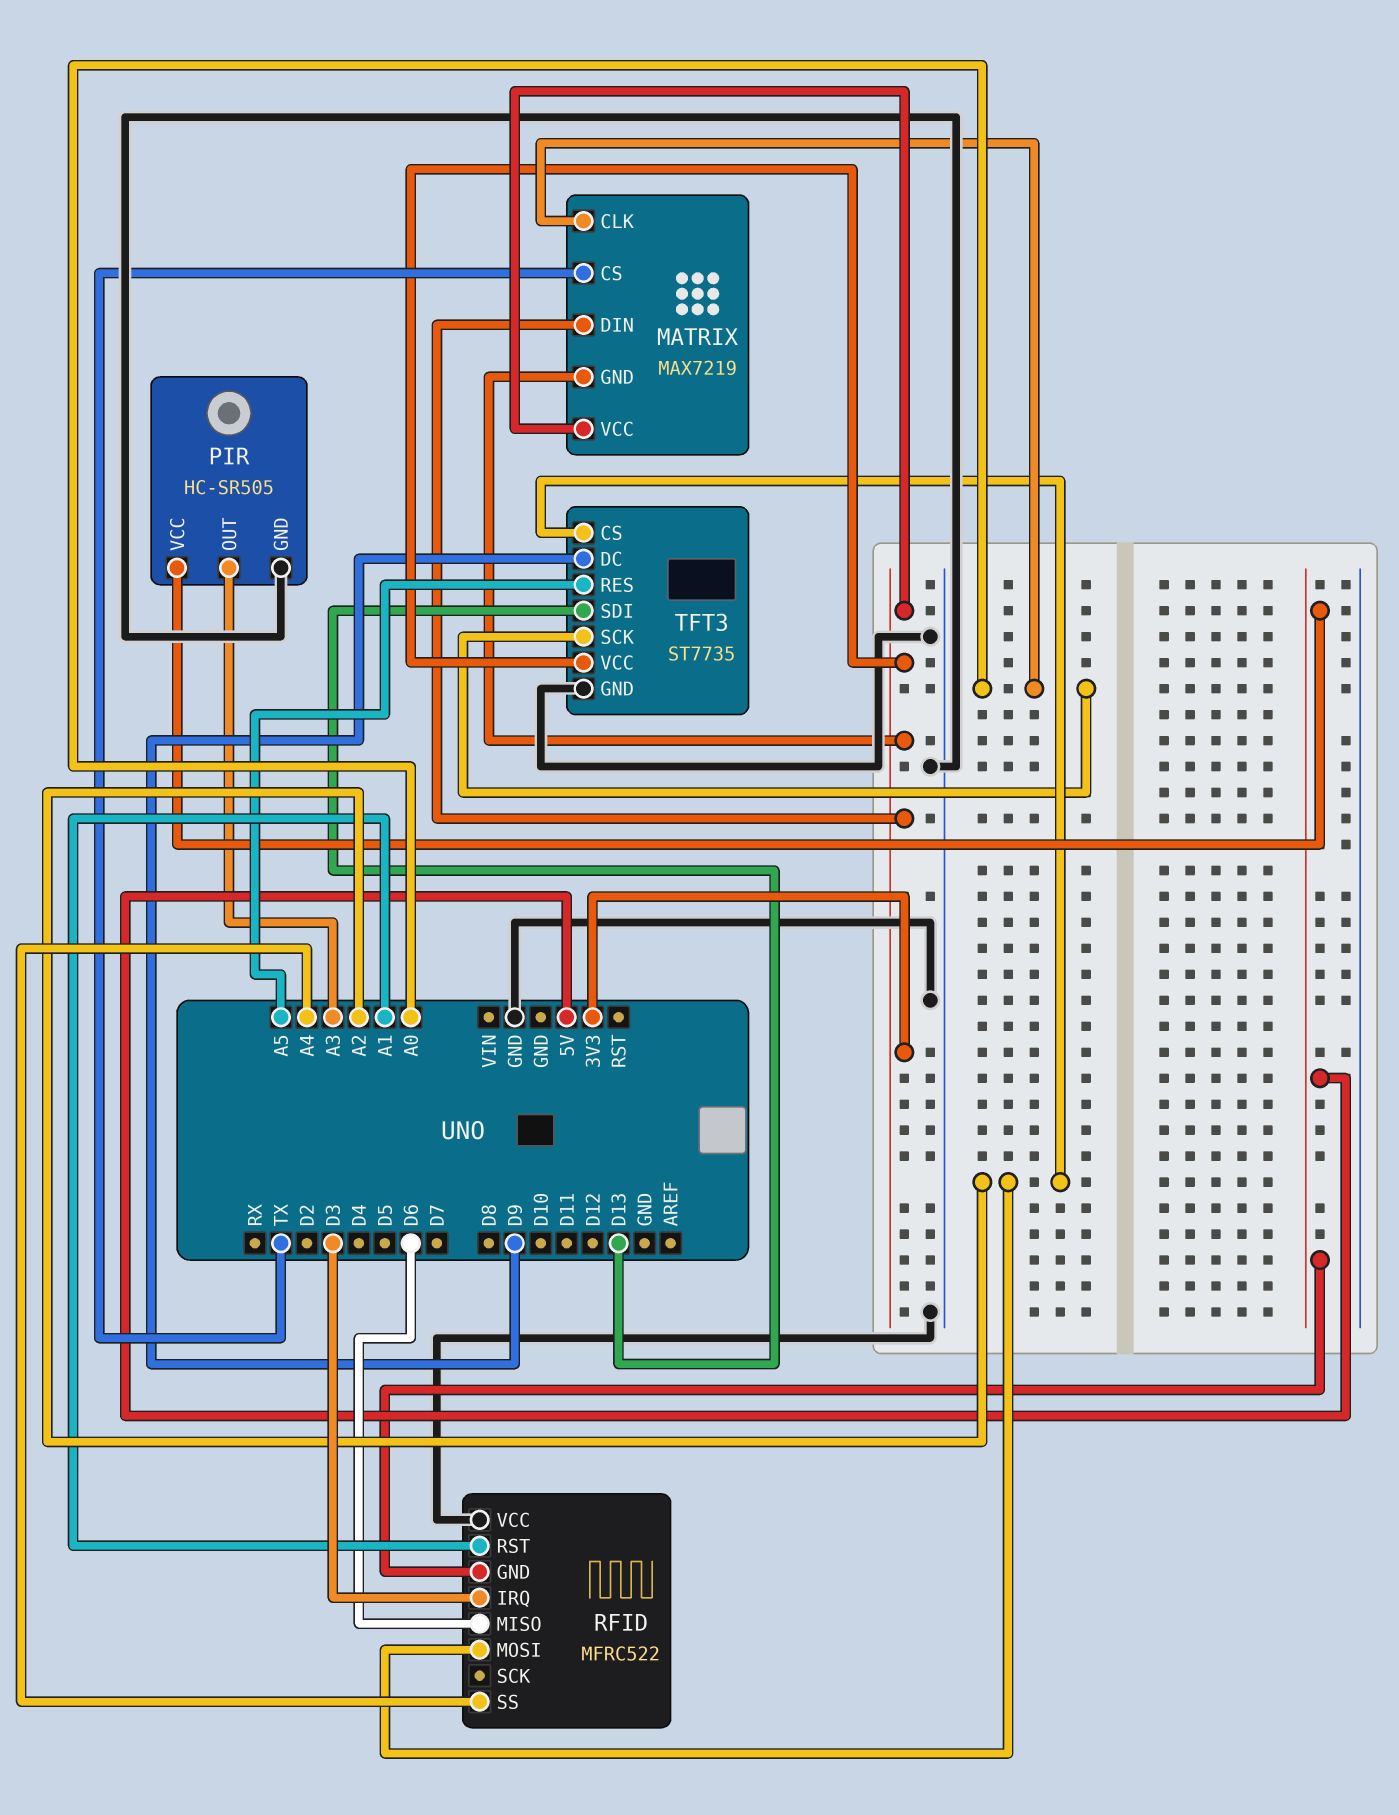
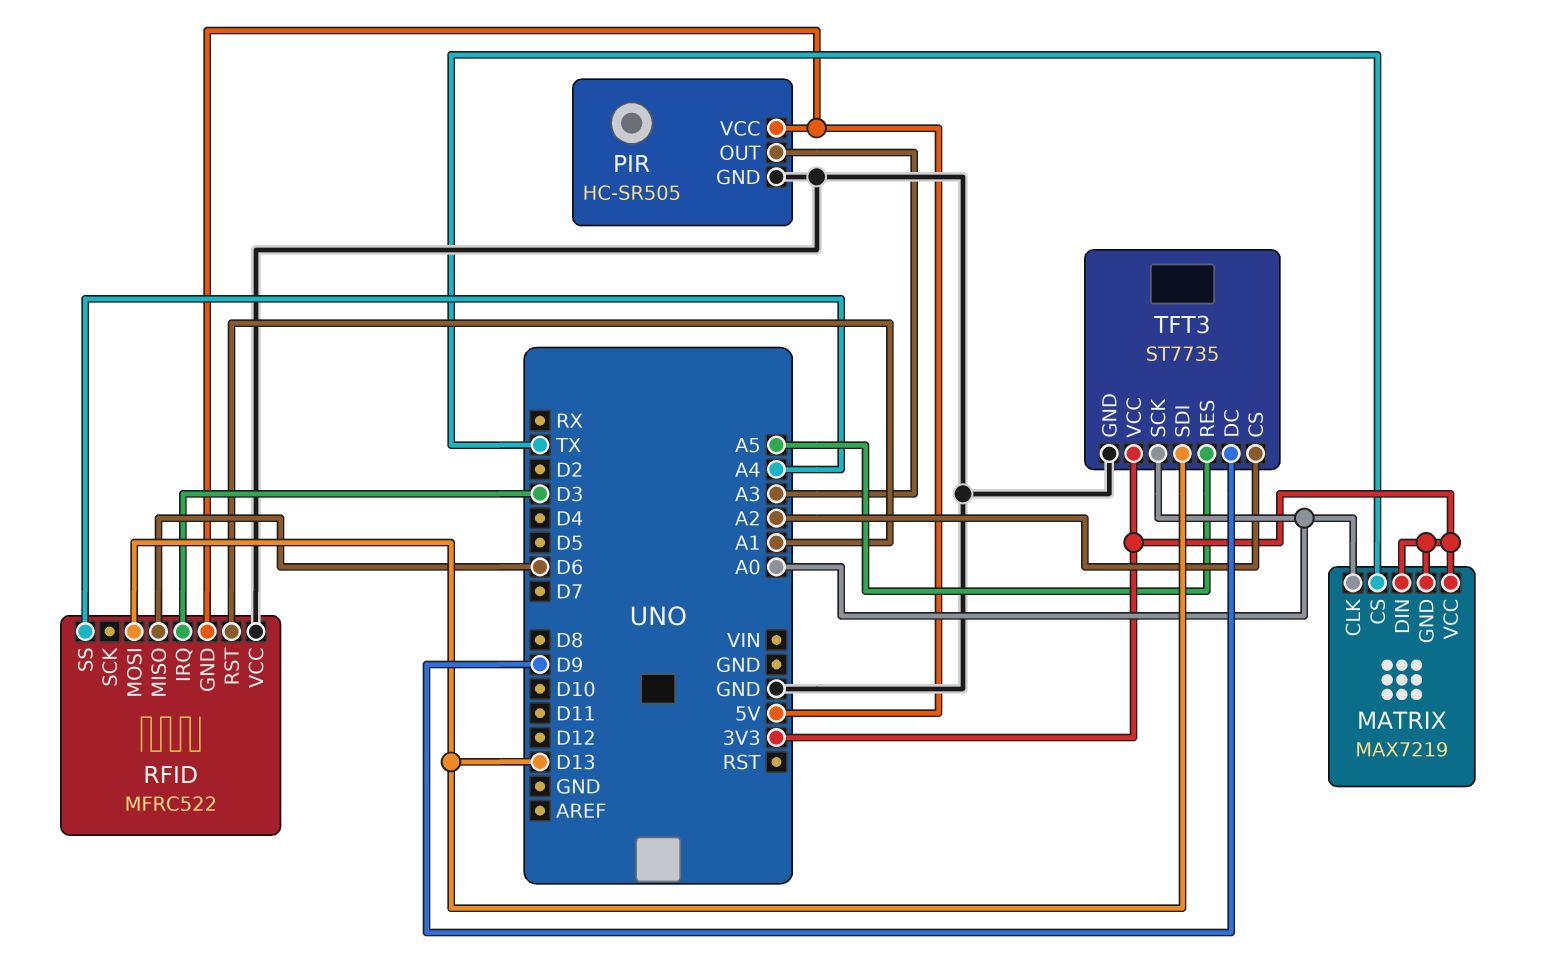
RFID pin MOSI: A2 -> D13

